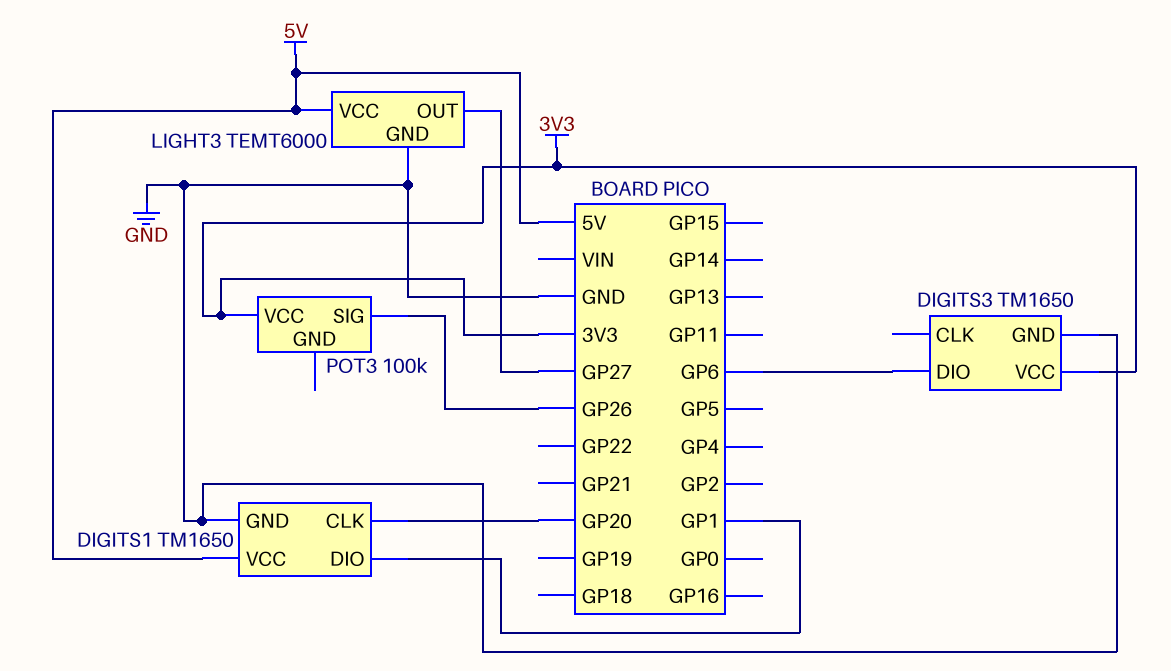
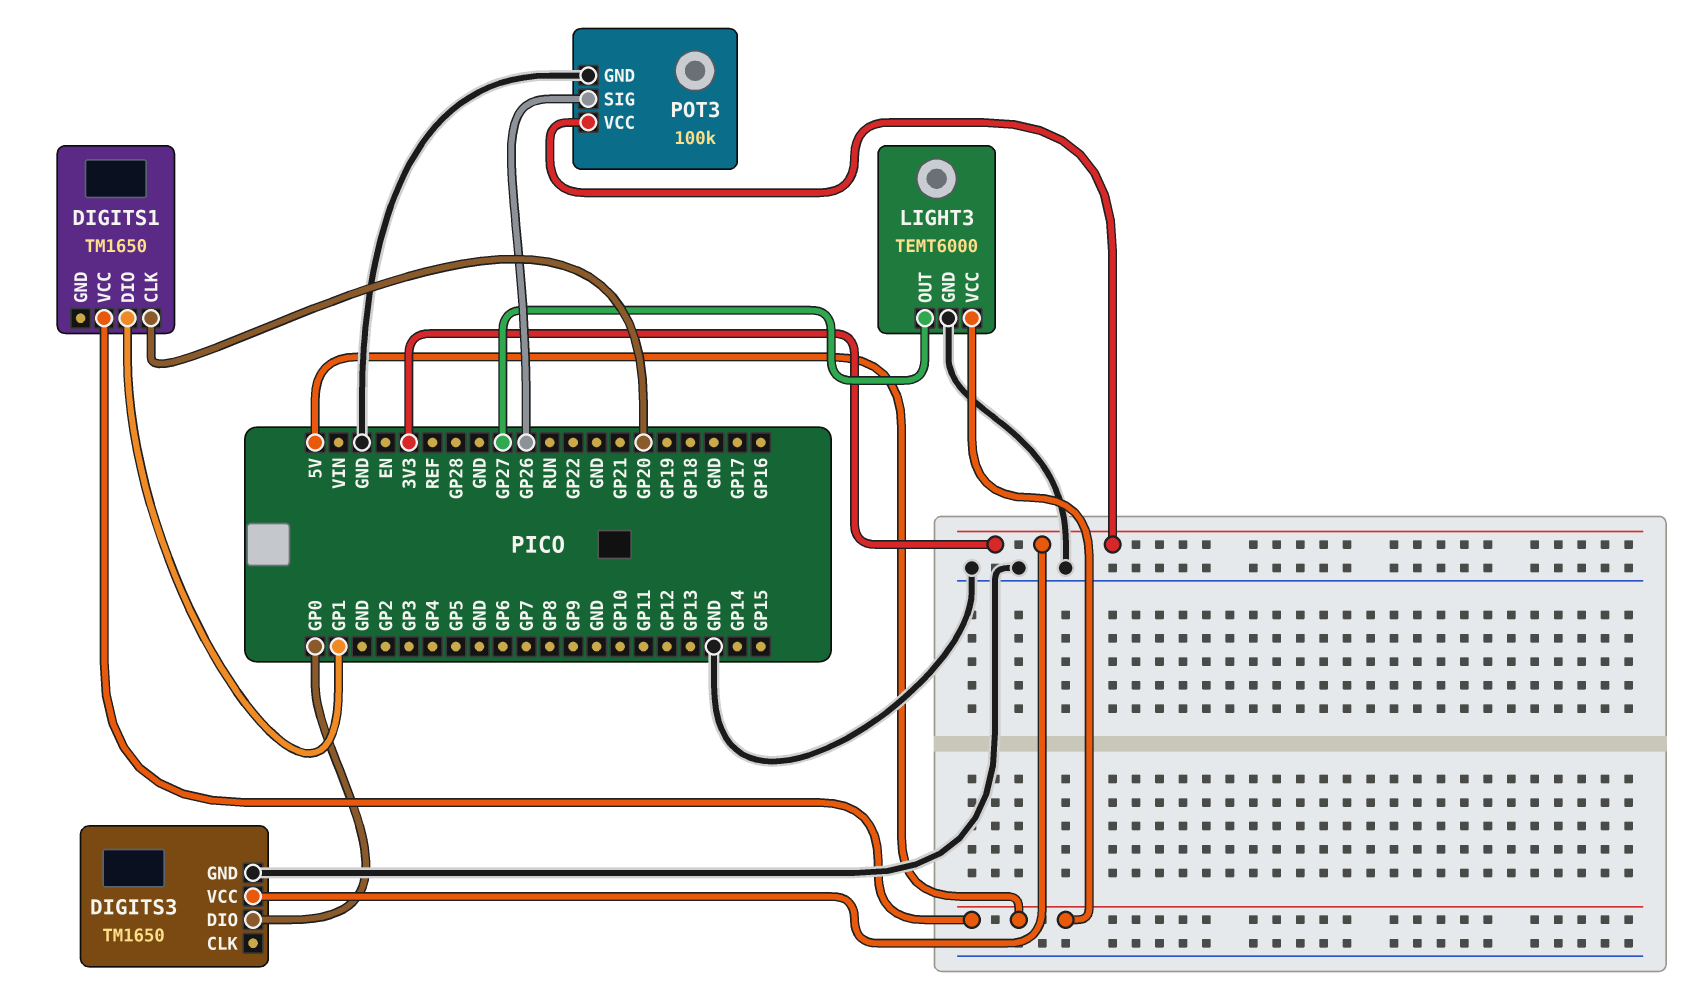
DIGITS1 pin GND: GND -> none
DIGITS3 pin DIO: GP6 -> GP0
POT3 pin GND: none -> GND

